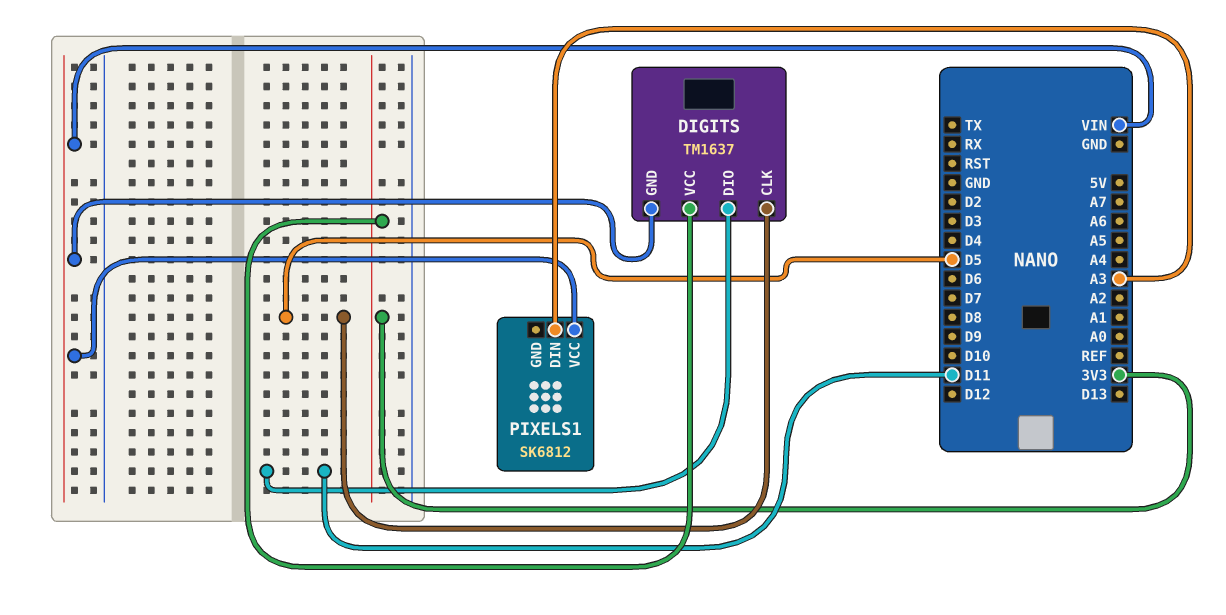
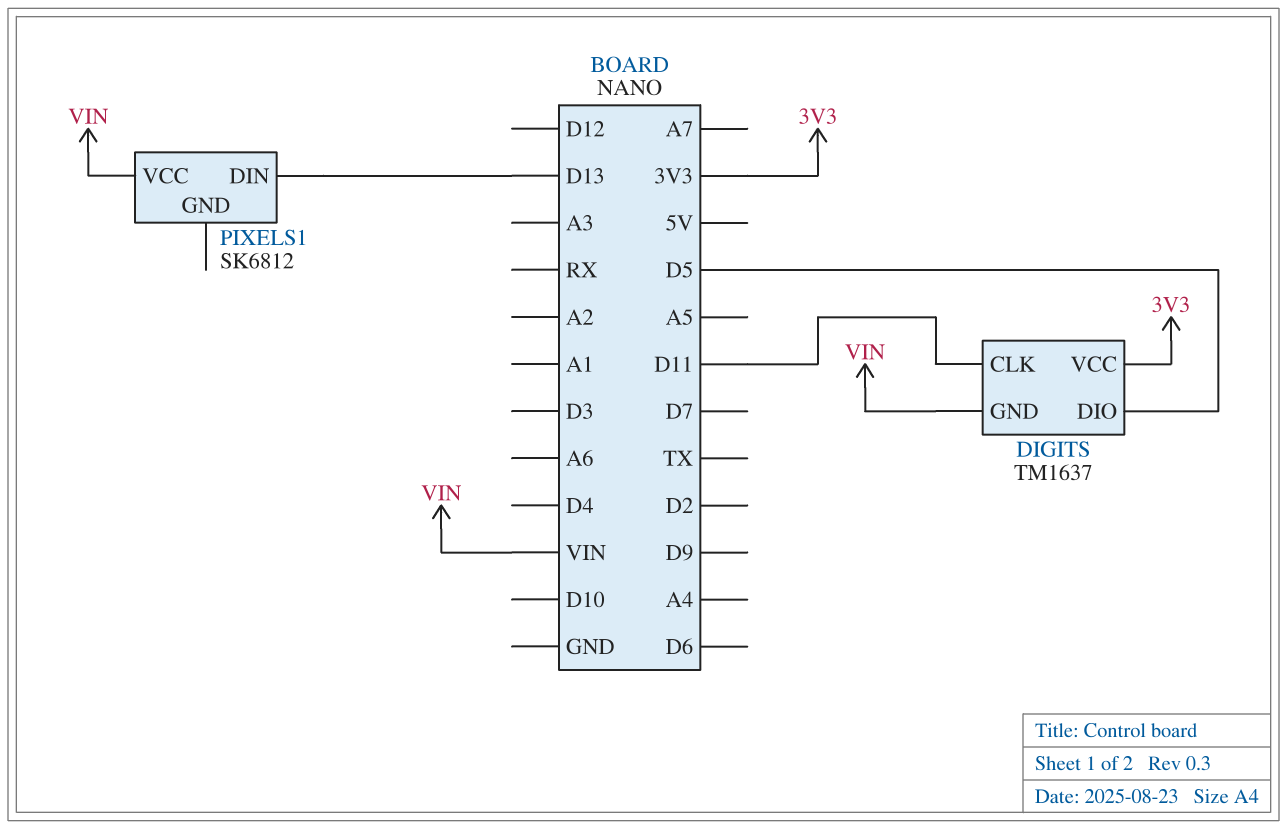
DIGITS pin CLK: D5 -> D11
DIGITS pin DIO: D11 -> D5
PIXELS1 pin DIN: A3 -> D13

